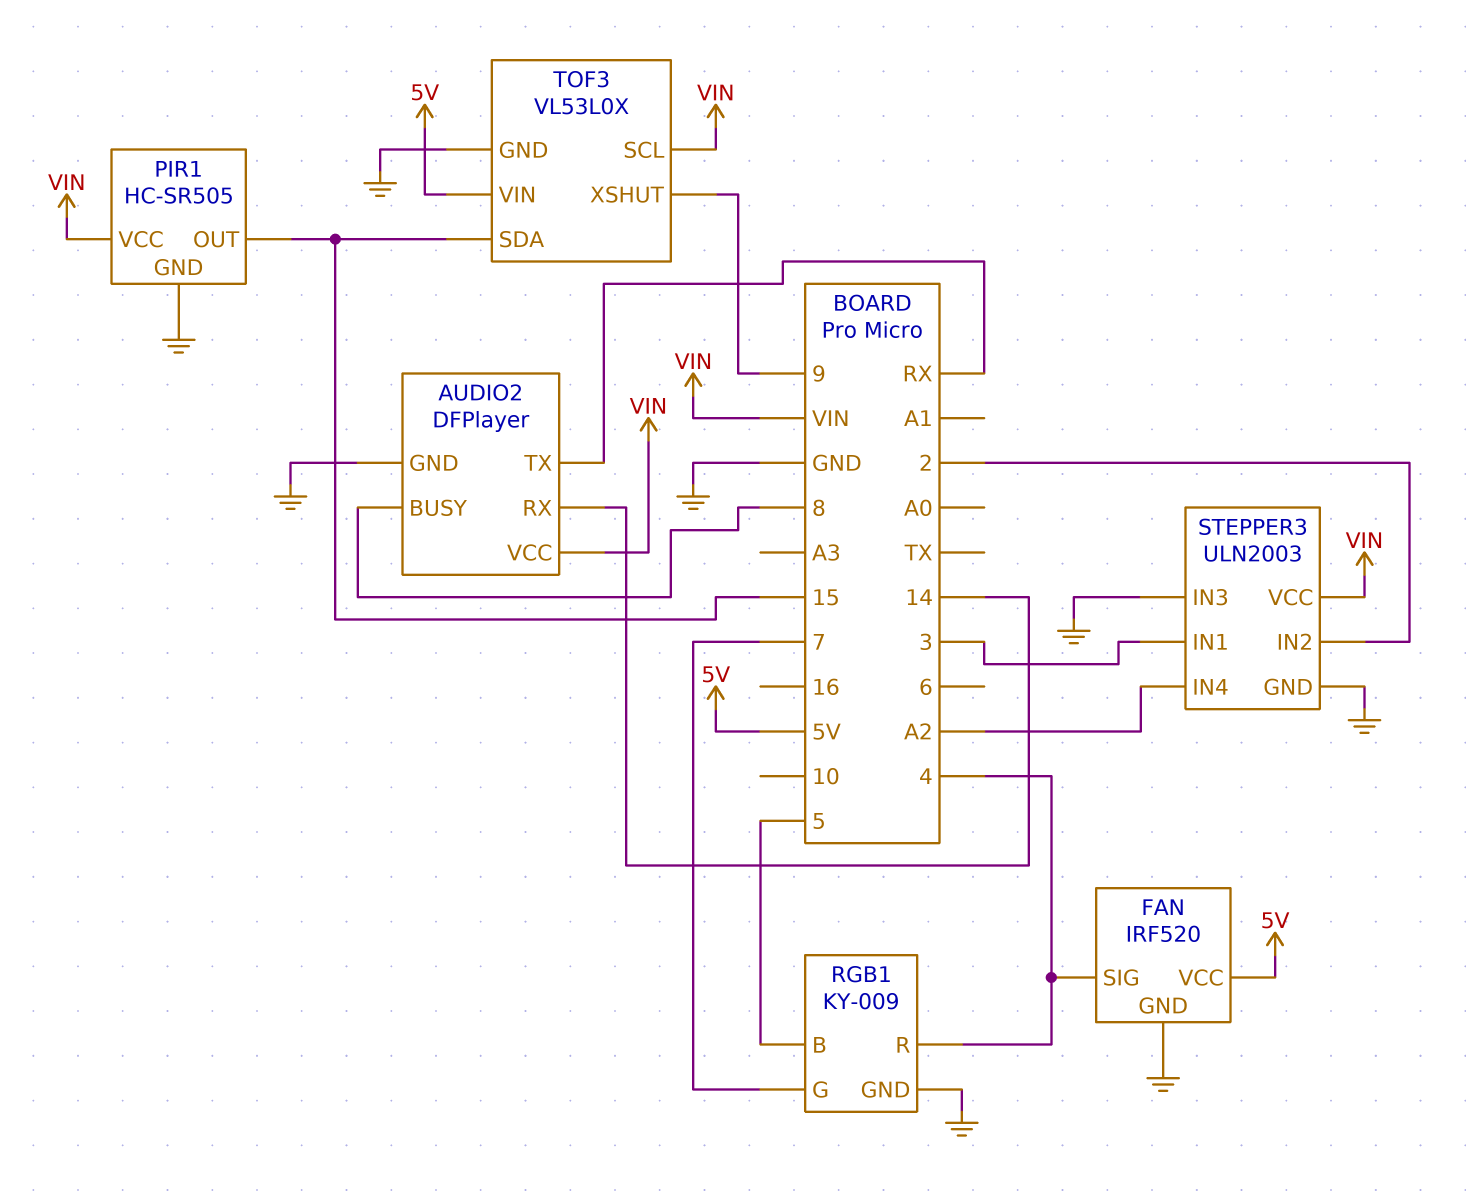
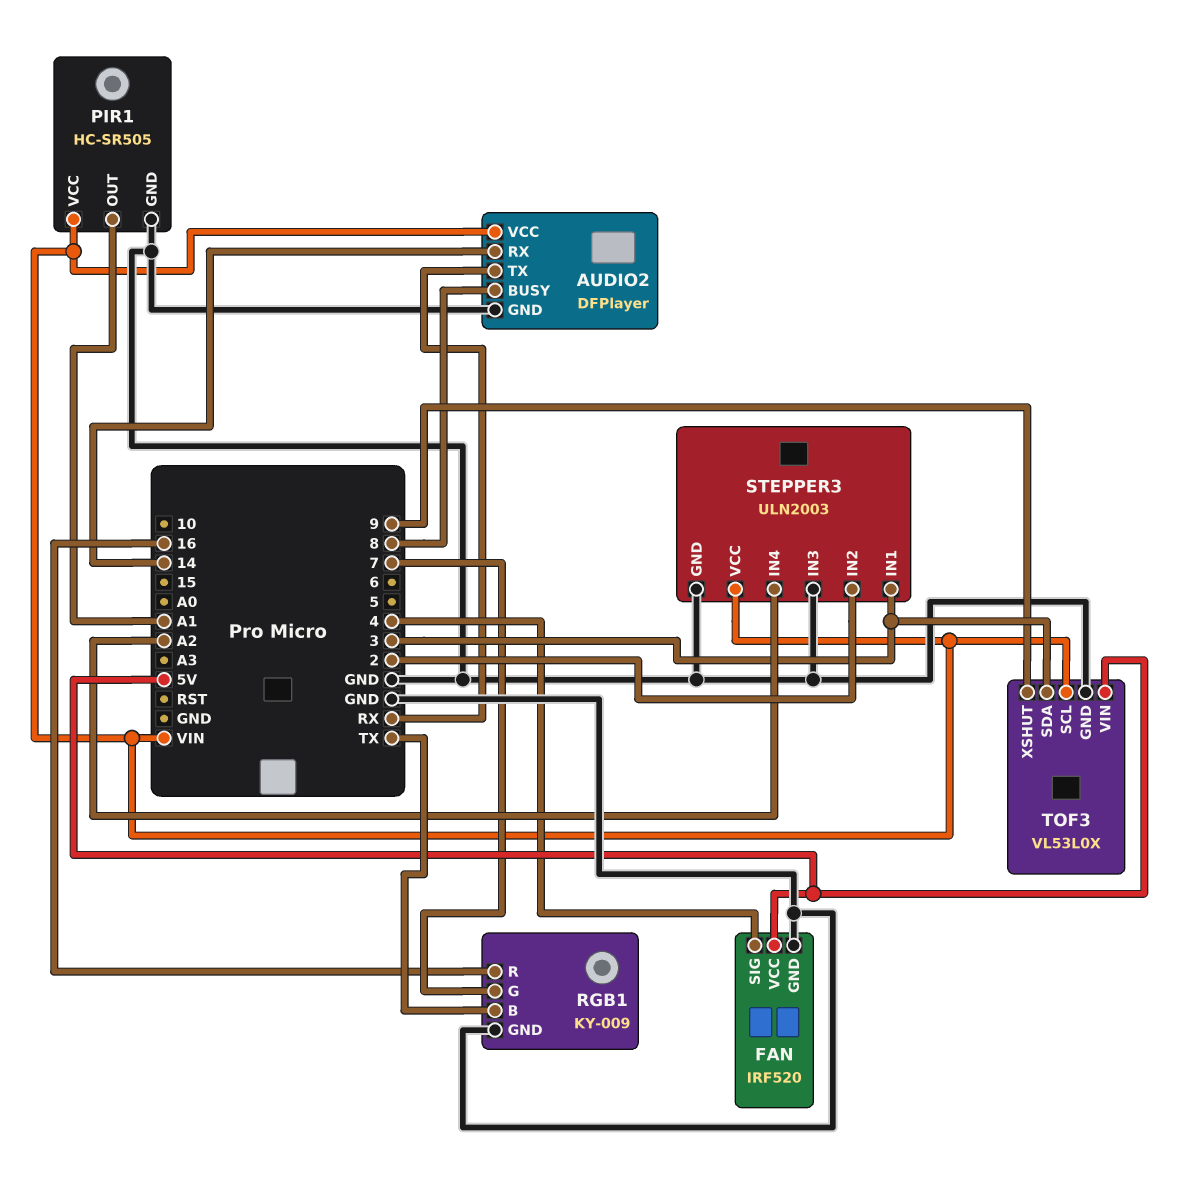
PIR1 pin OUT: 15 -> A1
RGB1 pin B: 5 -> TX
RGB1 pin R: 4 -> 16
TOF3 pin SDA: 15 -> 3

